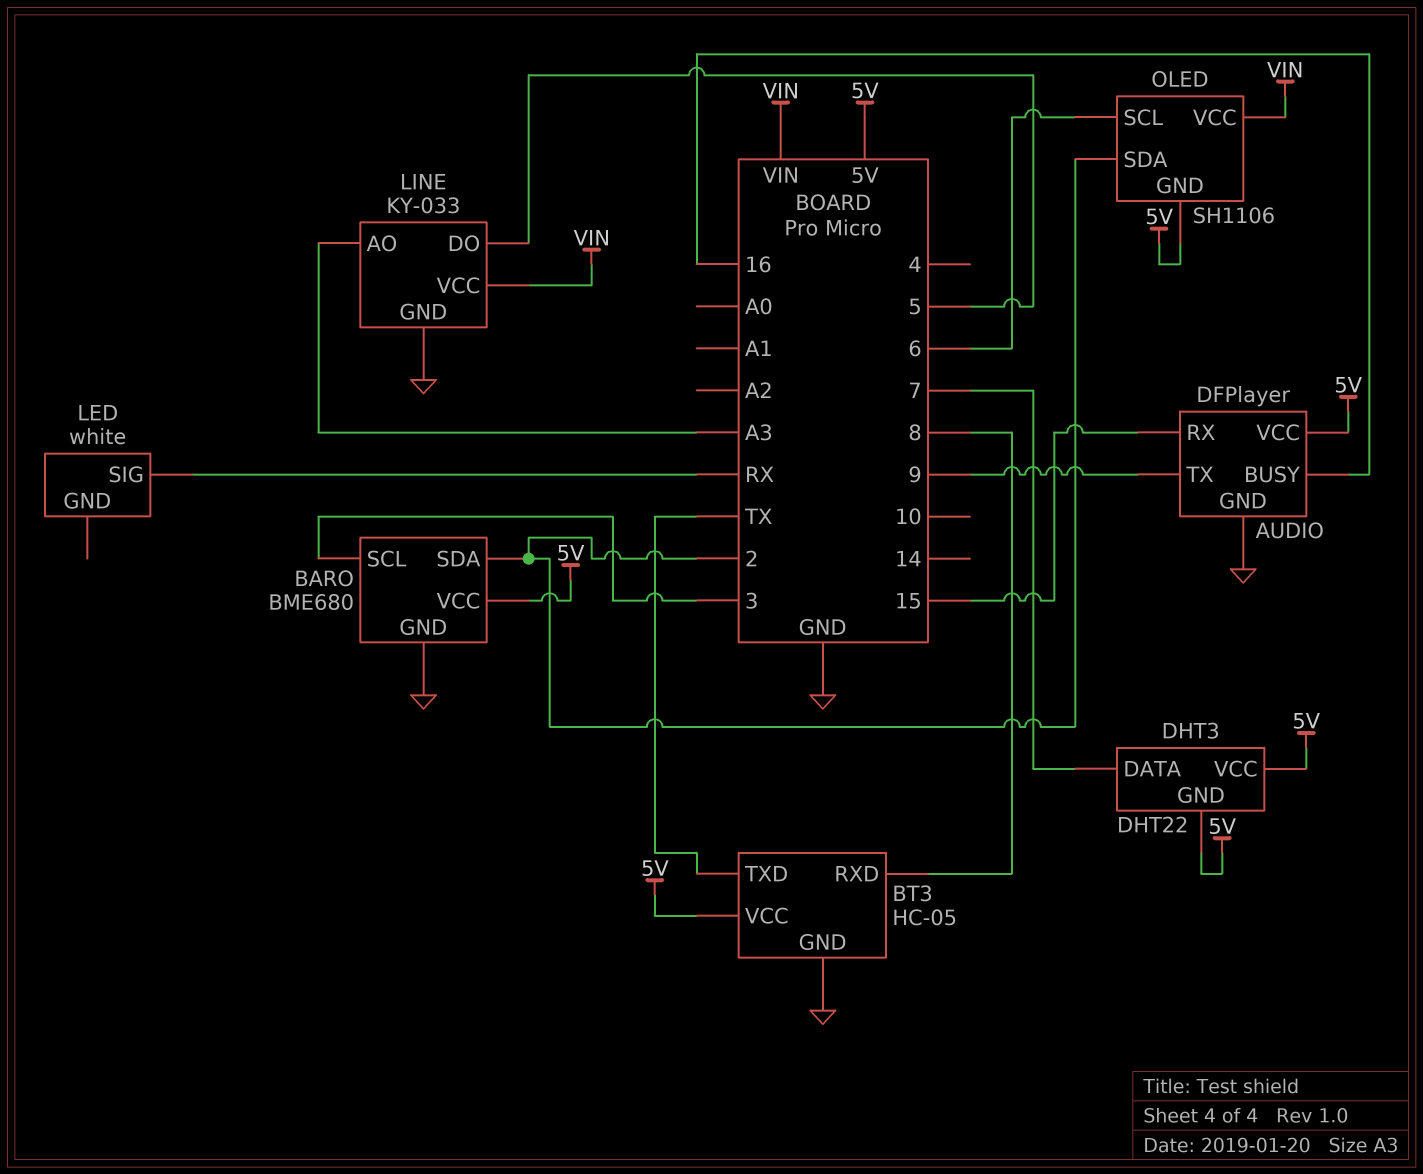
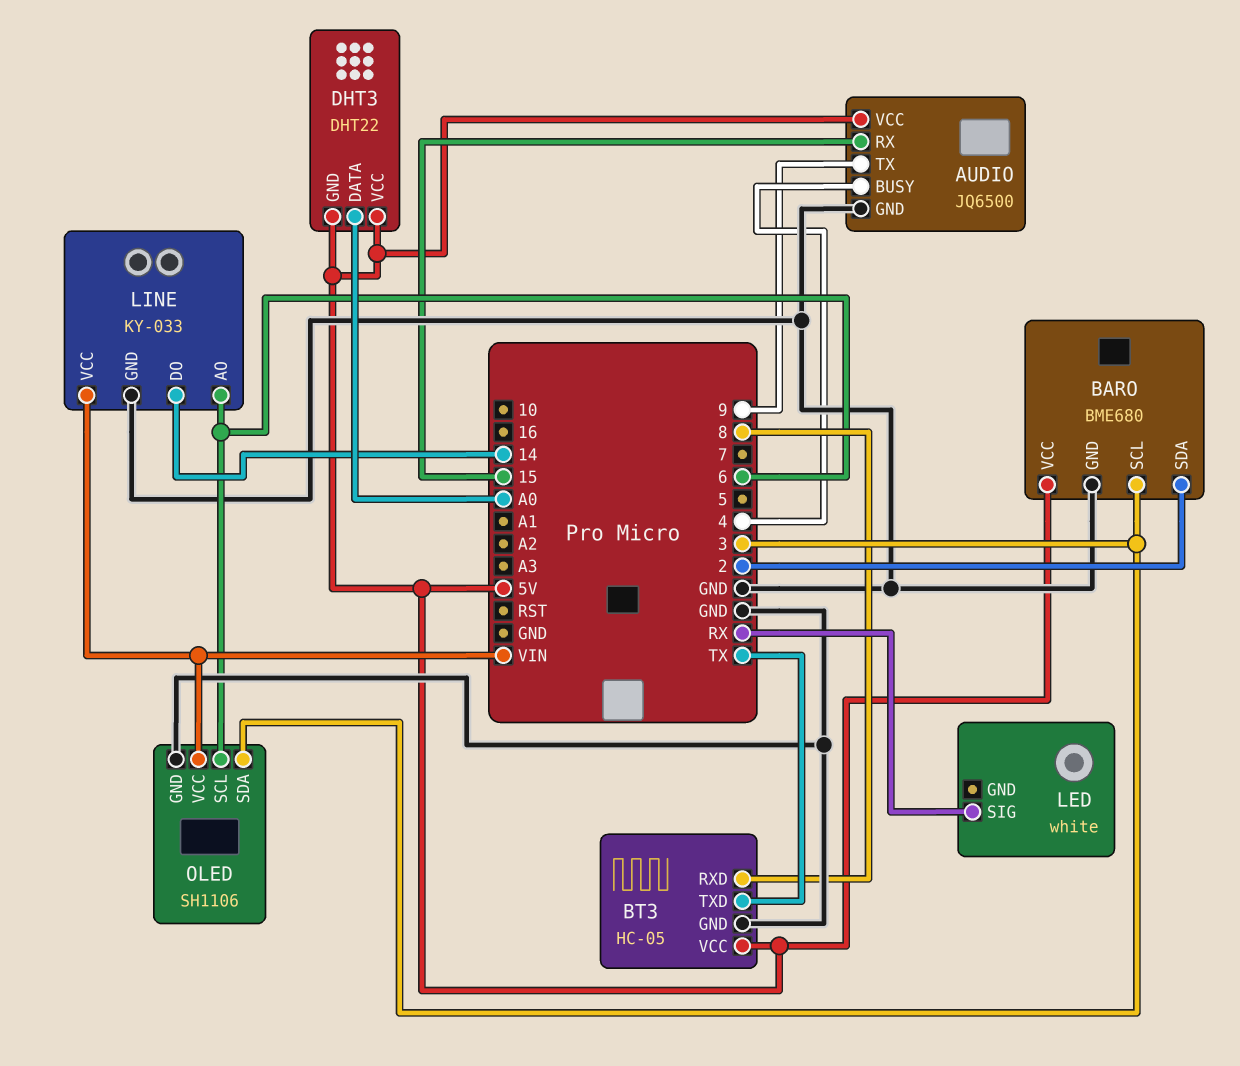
AUDIO: DFPlayer -> JQ6500
AUDIO pin BUSY: 16 -> 4
DHT3 pin DATA: 7 -> A0
LINE pin AO: A3 -> 6
LINE pin DO: 5 -> 14
OLED pin GND: 5V -> GND
OLED pin SDA: 2 -> 3

